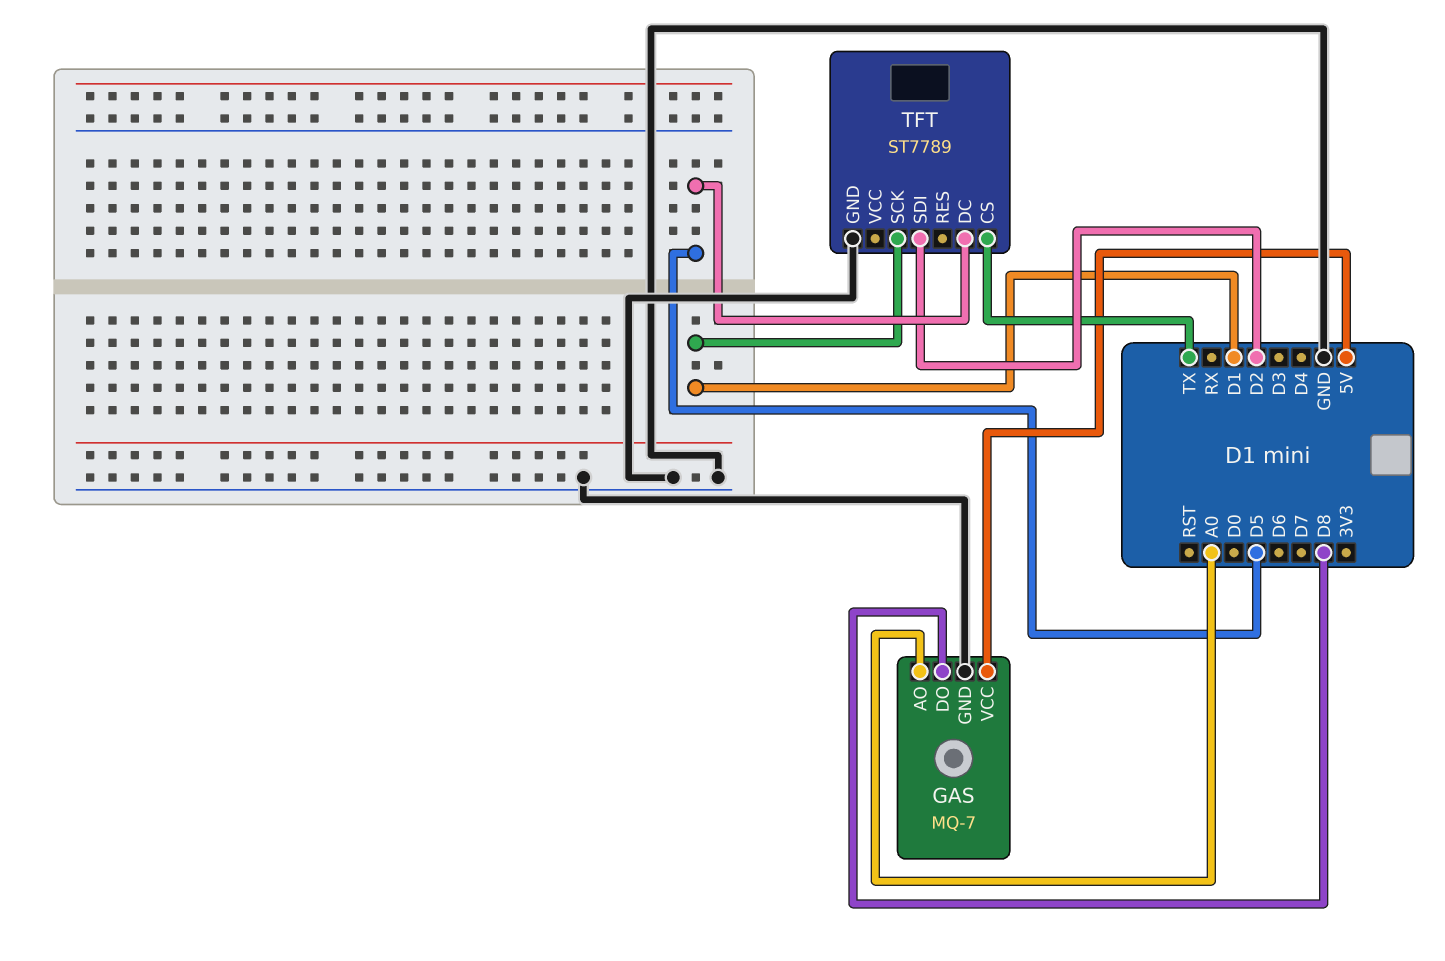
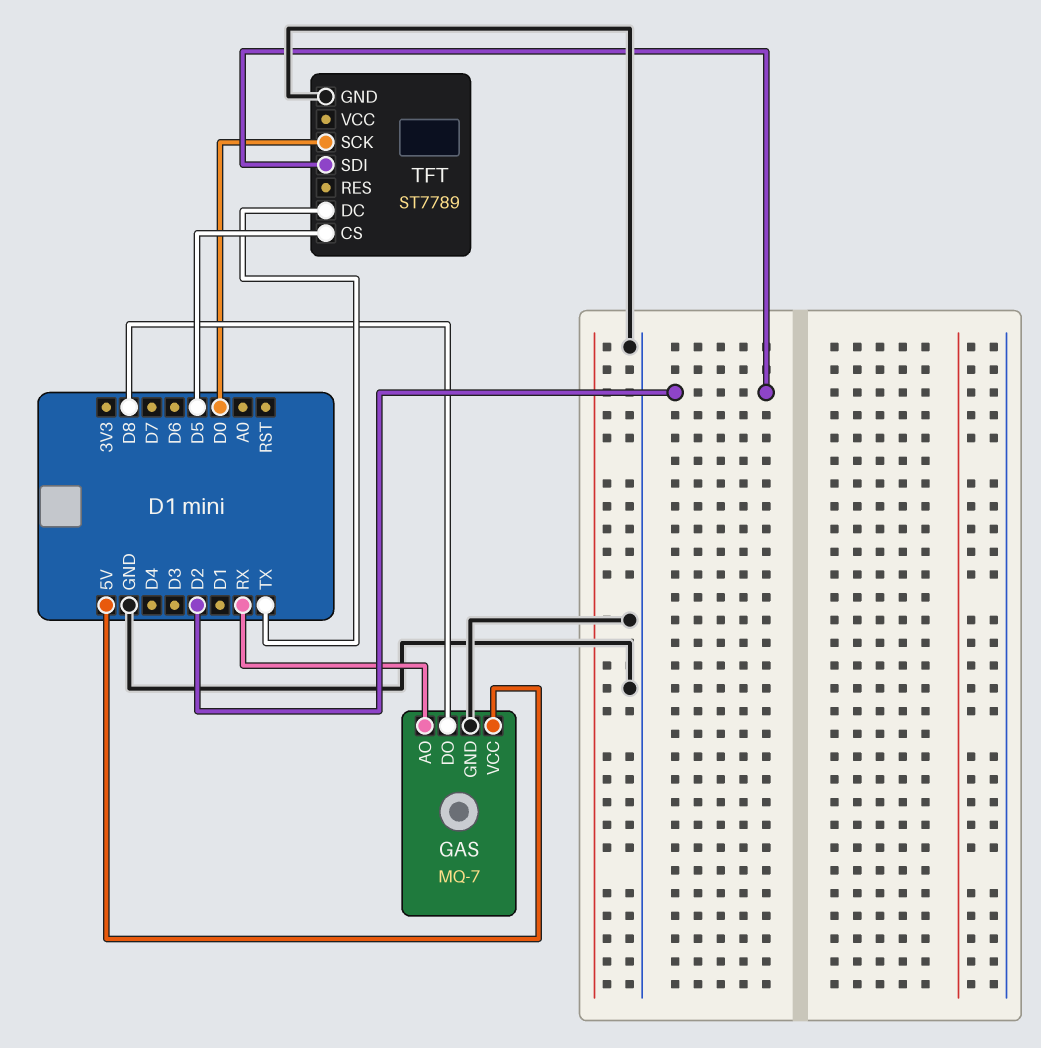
GAS pin AO: A0 -> RX
TFT pin CS: TX -> D5
TFT pin DC: D5 -> TX
TFT pin SCK: D1 -> D0

